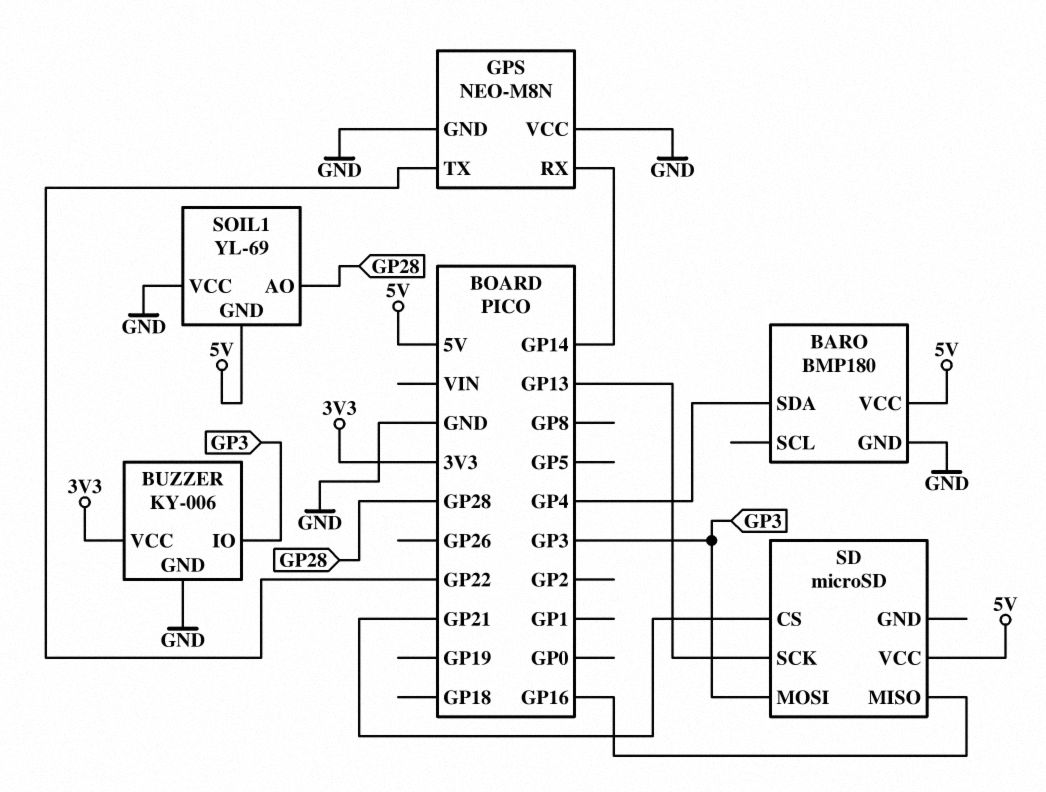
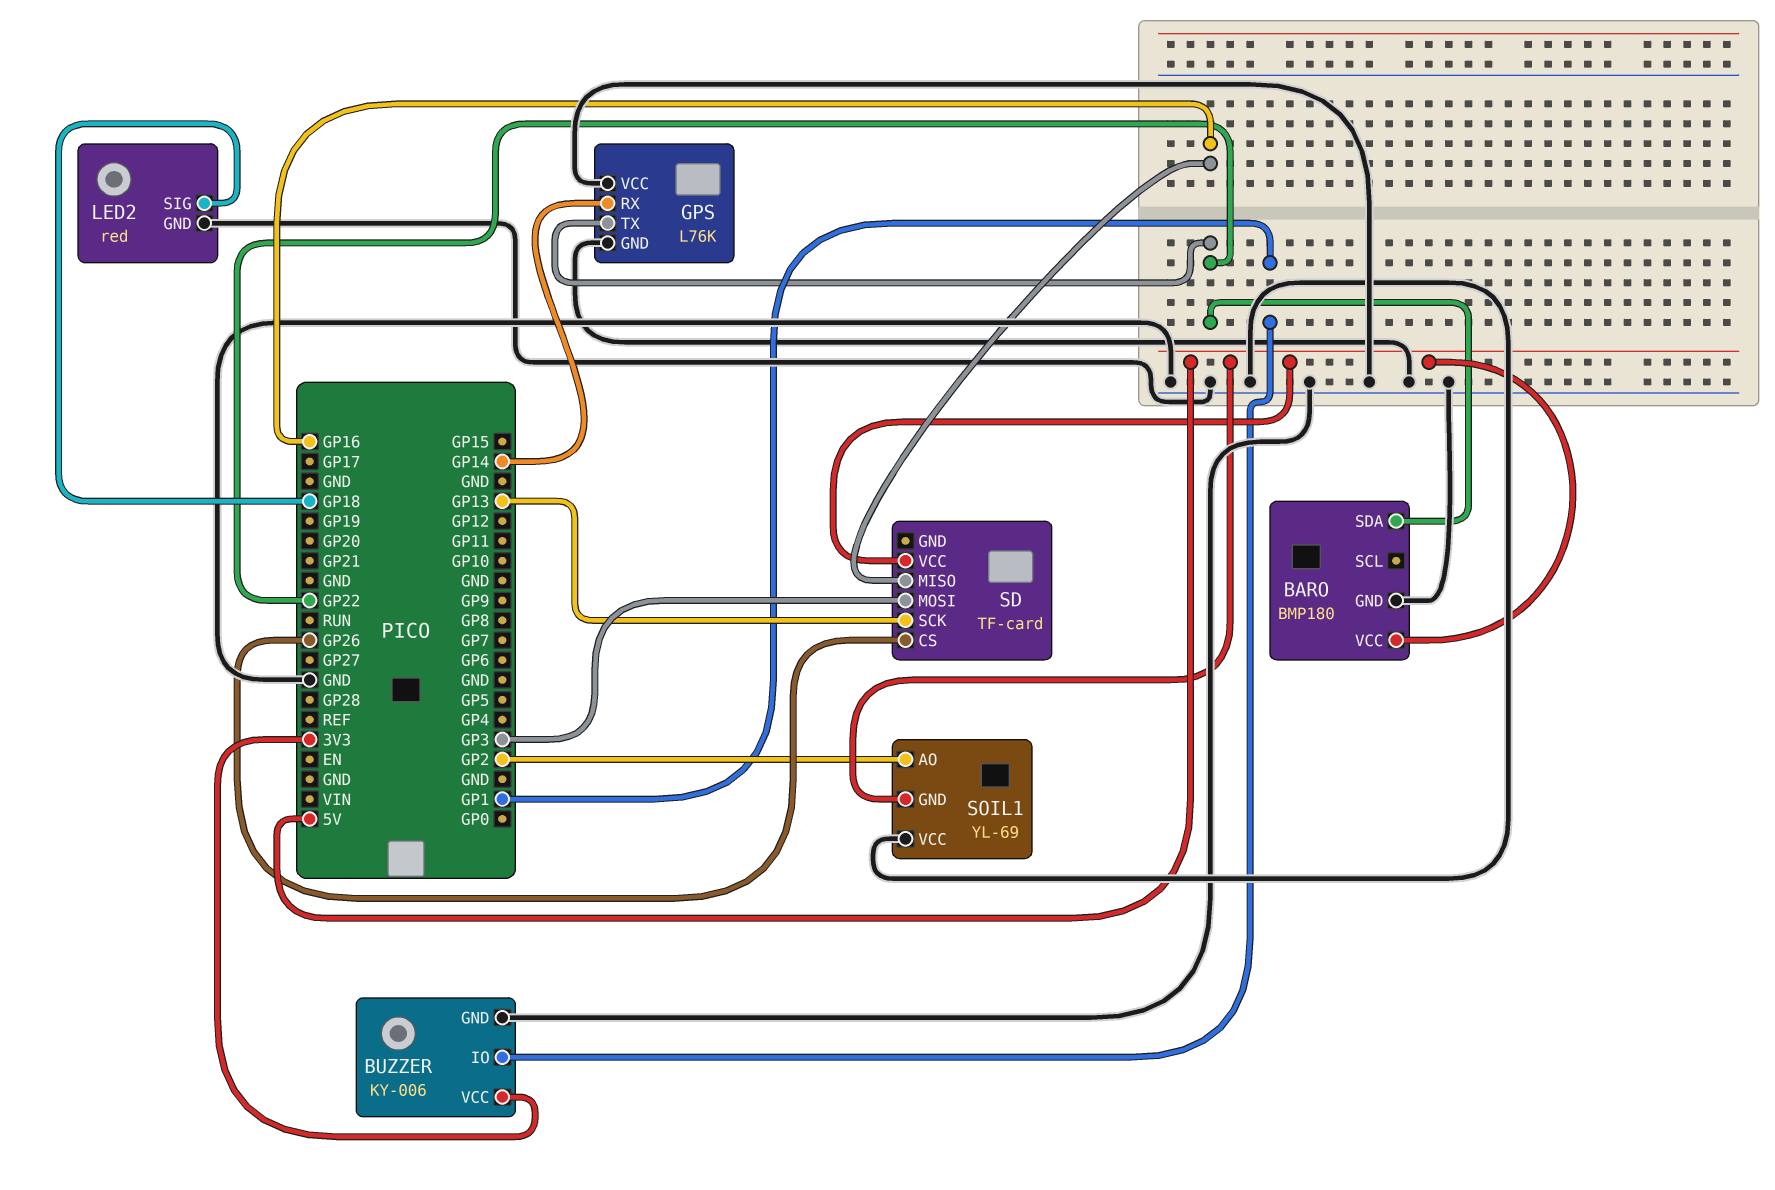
BARO pin SDA: GP4 -> GP22
BUZZER pin IO: GP3 -> GP1
GPS: NEO-M8N -> L76K
LED2: none -> red
LED2 pin GND: none -> GND
LED2 pin SIG: none -> GP18
SD: microSD -> TF-card
SD pin CS: GP21 -> GP26
SOIL1 pin AO: GP28 -> GP2

